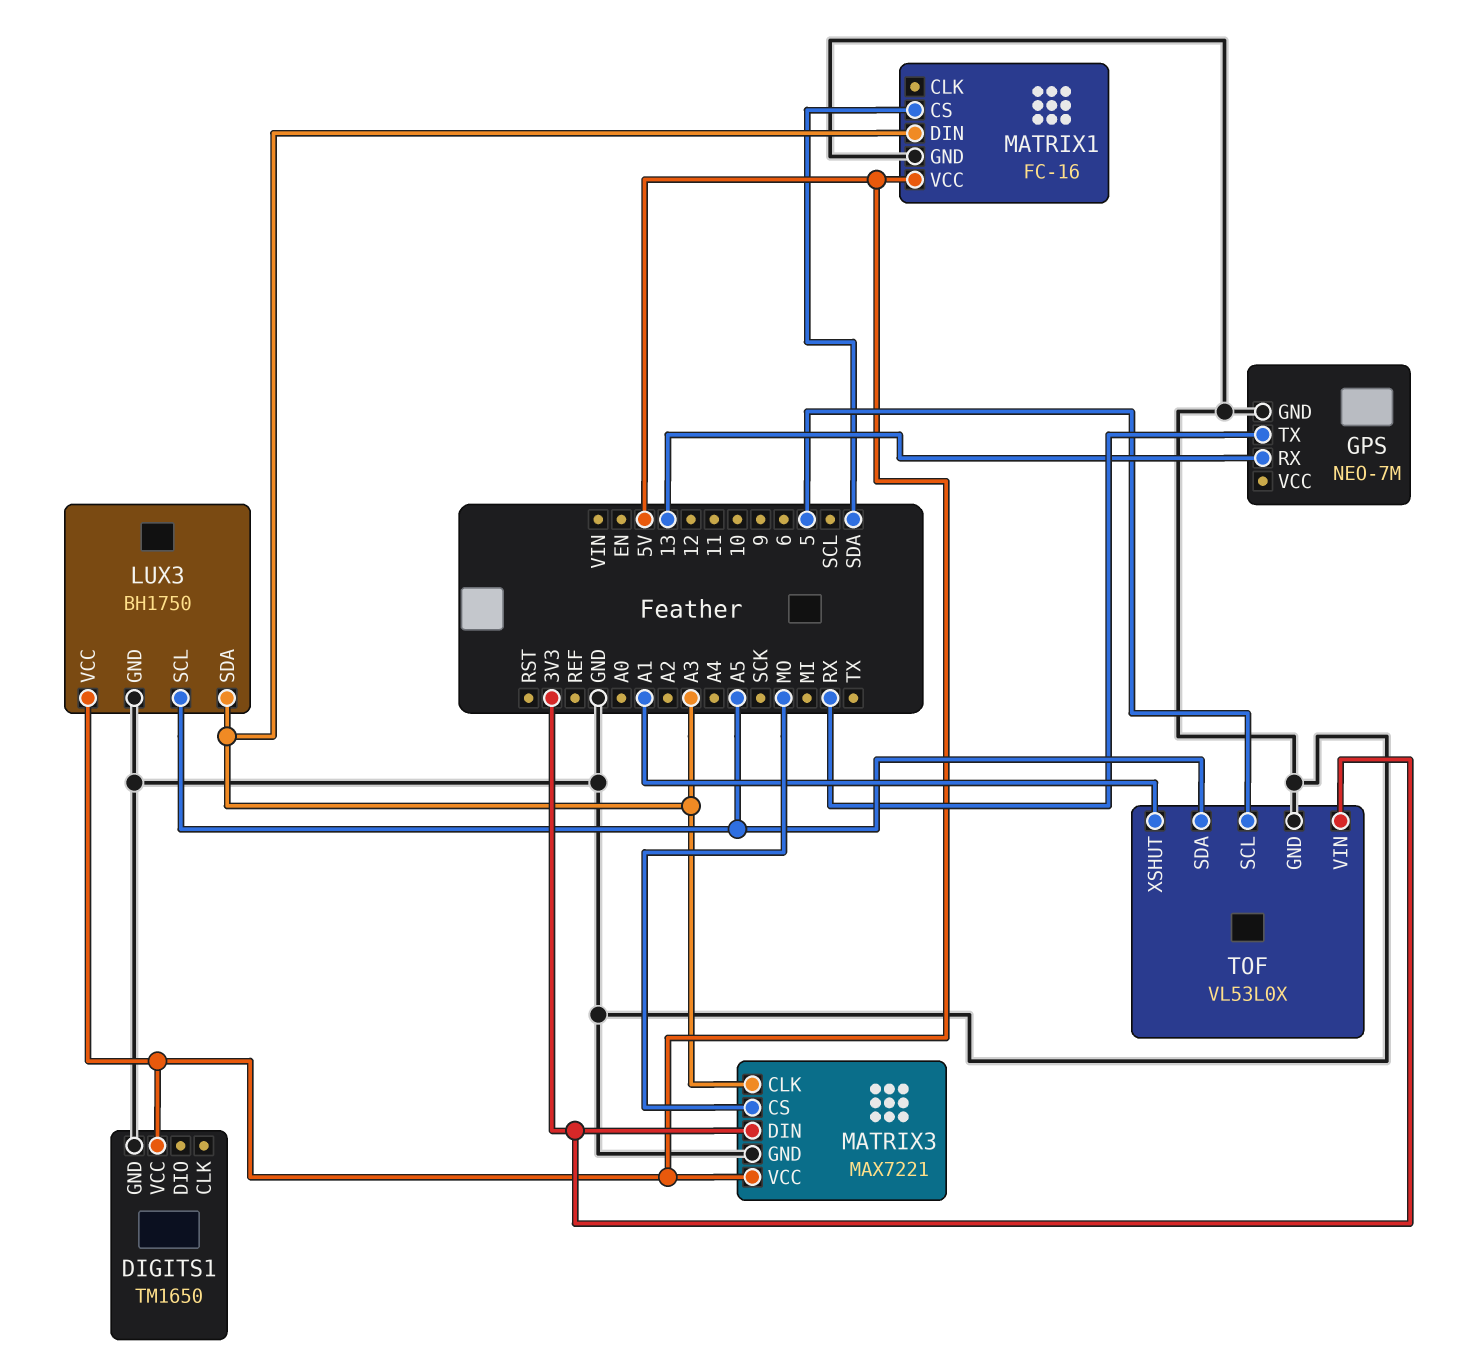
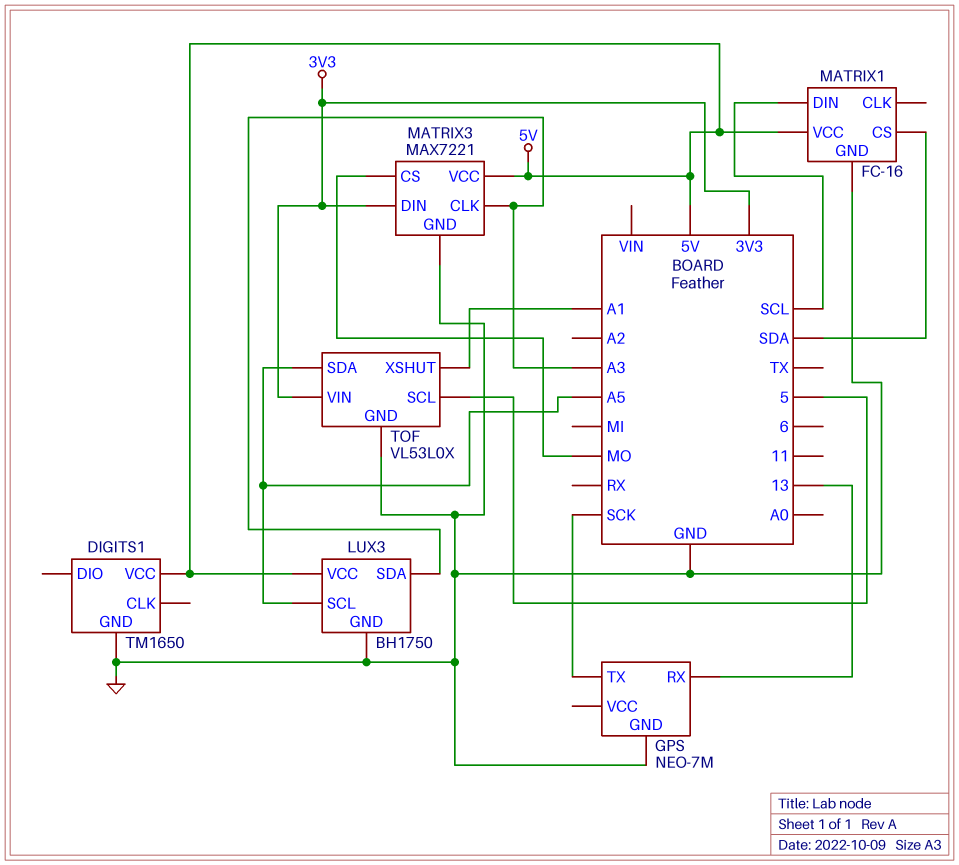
GPS pin TX: RX -> SCK
MATRIX1 pin DIN: A3 -> SCL

